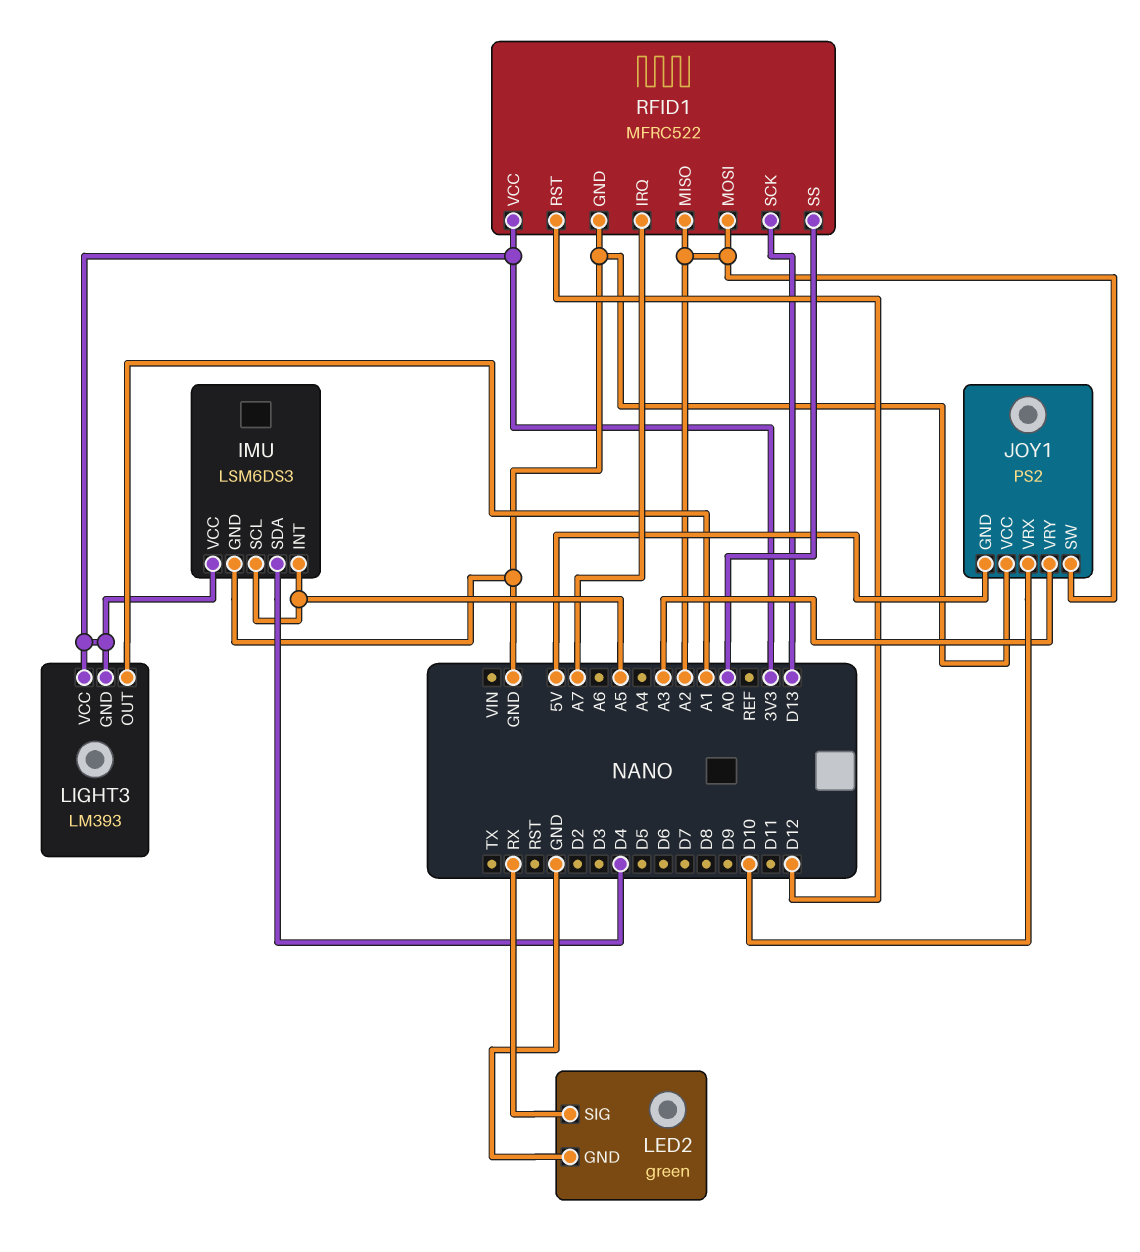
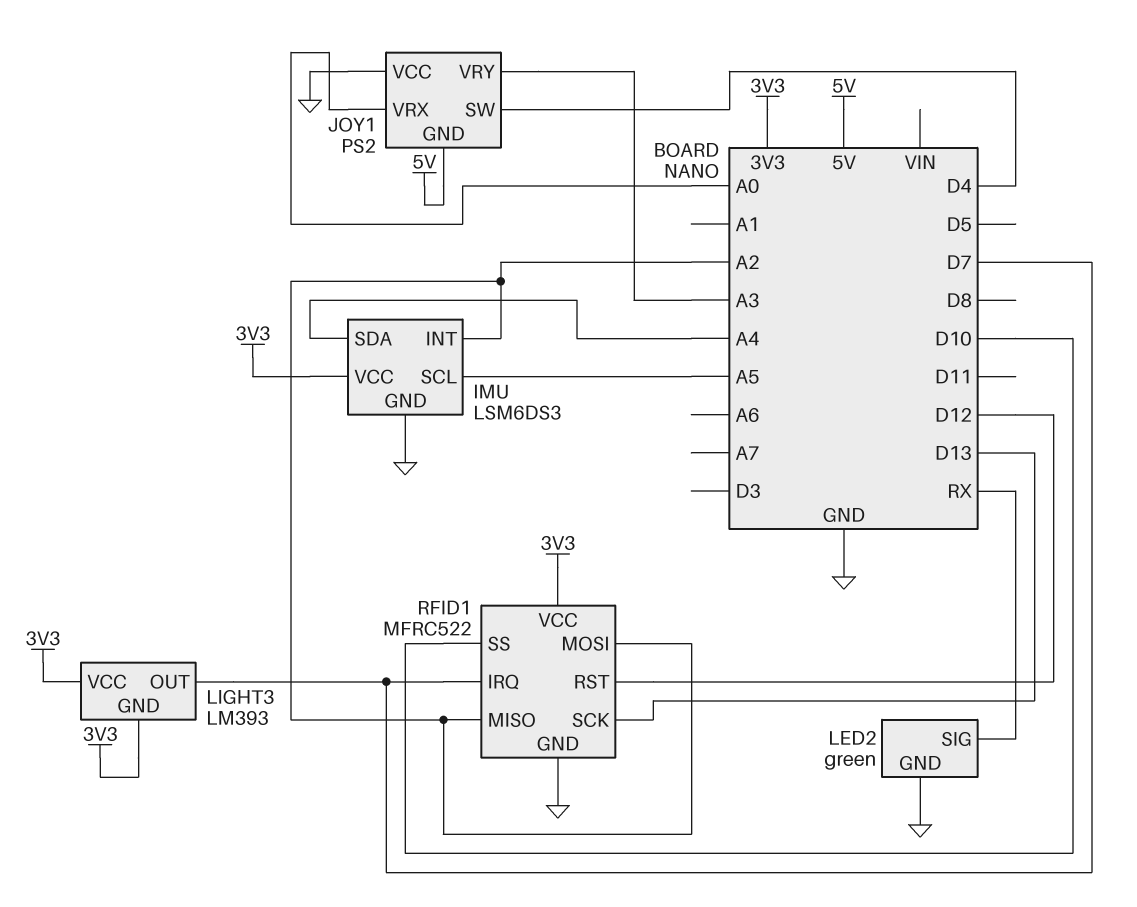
IMU pin INT: A5 -> A2
IMU pin SDA: D4 -> A4
JOY1 pin SW: A2 -> D4
JOY1 pin VRX: D10 -> A0
LIGHT3 pin OUT: A1 -> D7
RFID1 pin IRQ: A7 -> D7
RFID1 pin SS: A0 -> D10

